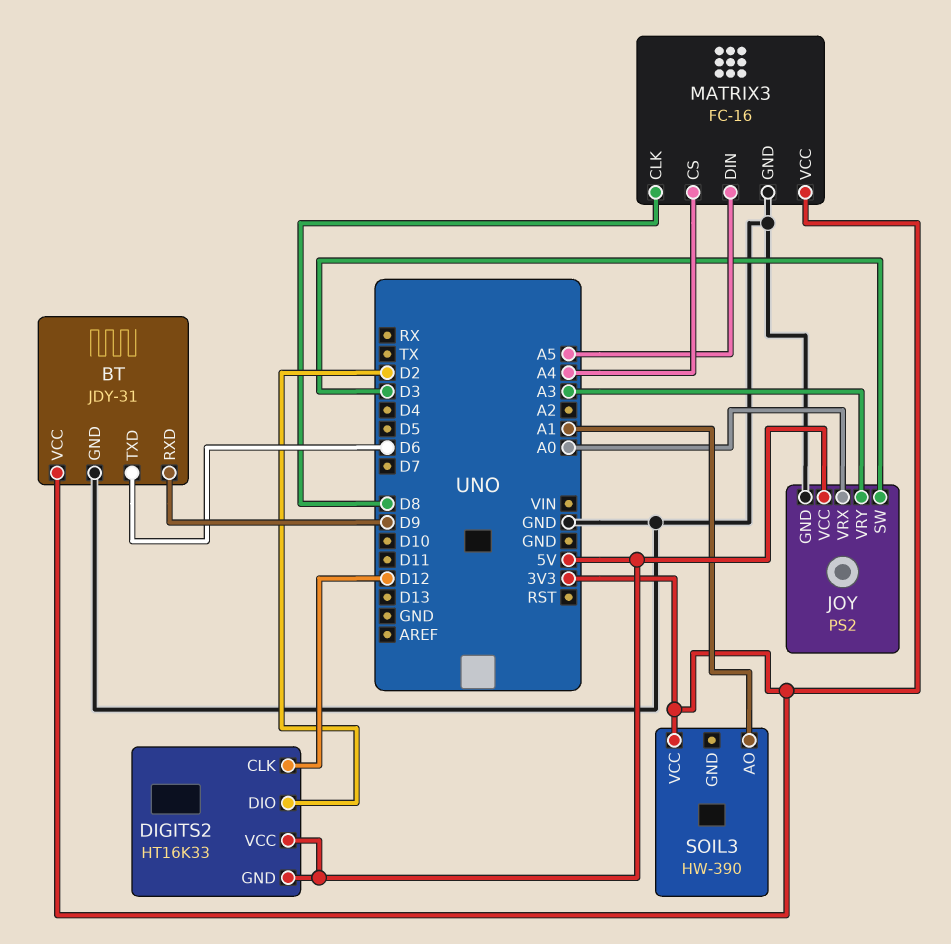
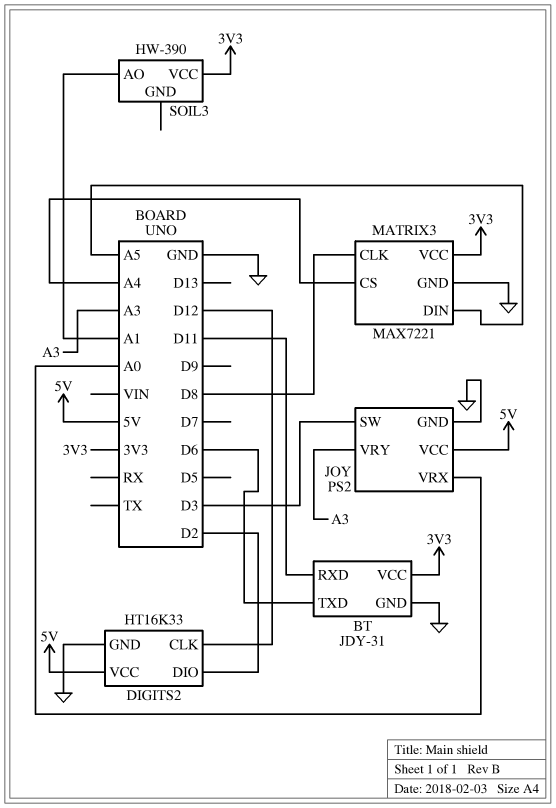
BT pin RXD: D9 -> D11
DIGITS2 pin GND: 5V -> GND
MATRIX3: FC-16 -> MAX7221

